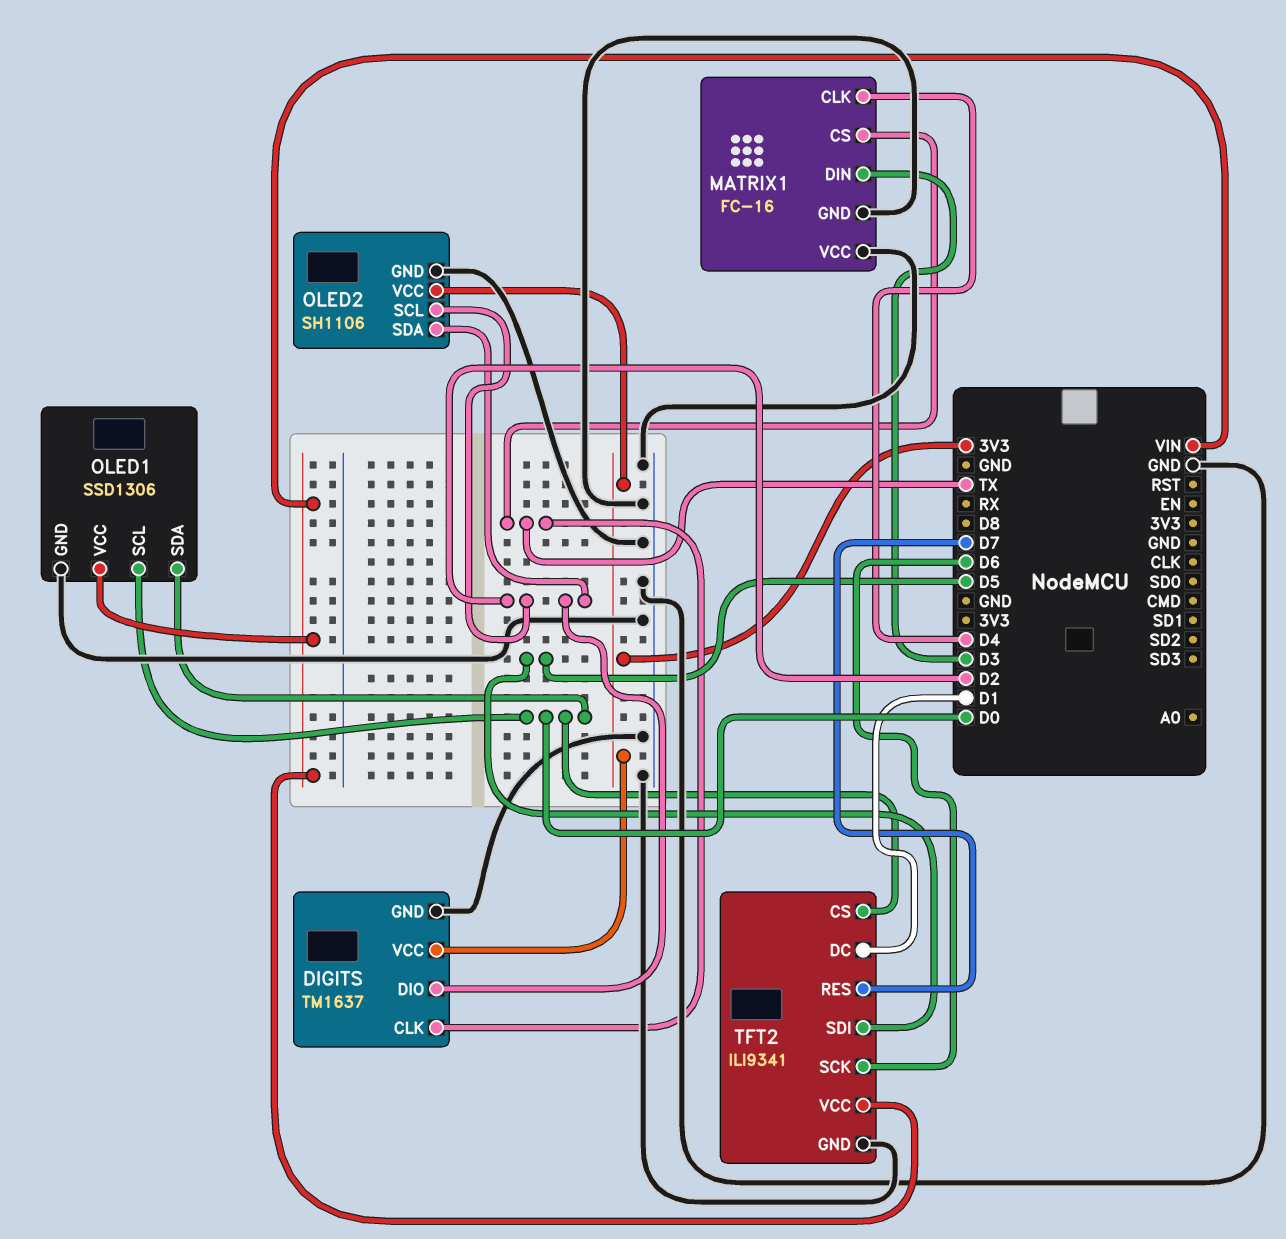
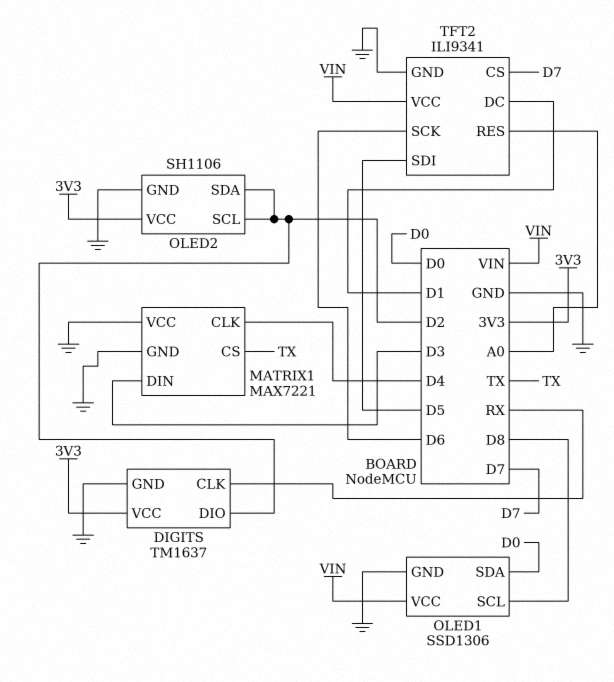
DIGITS pin CLK: TX -> RX
MATRIX1: FC-16 -> MAX7221
OLED1 pin SCL: D0 -> D8
TFT2 pin CS: D0 -> D7
TFT2 pin RES: D7 -> A0

